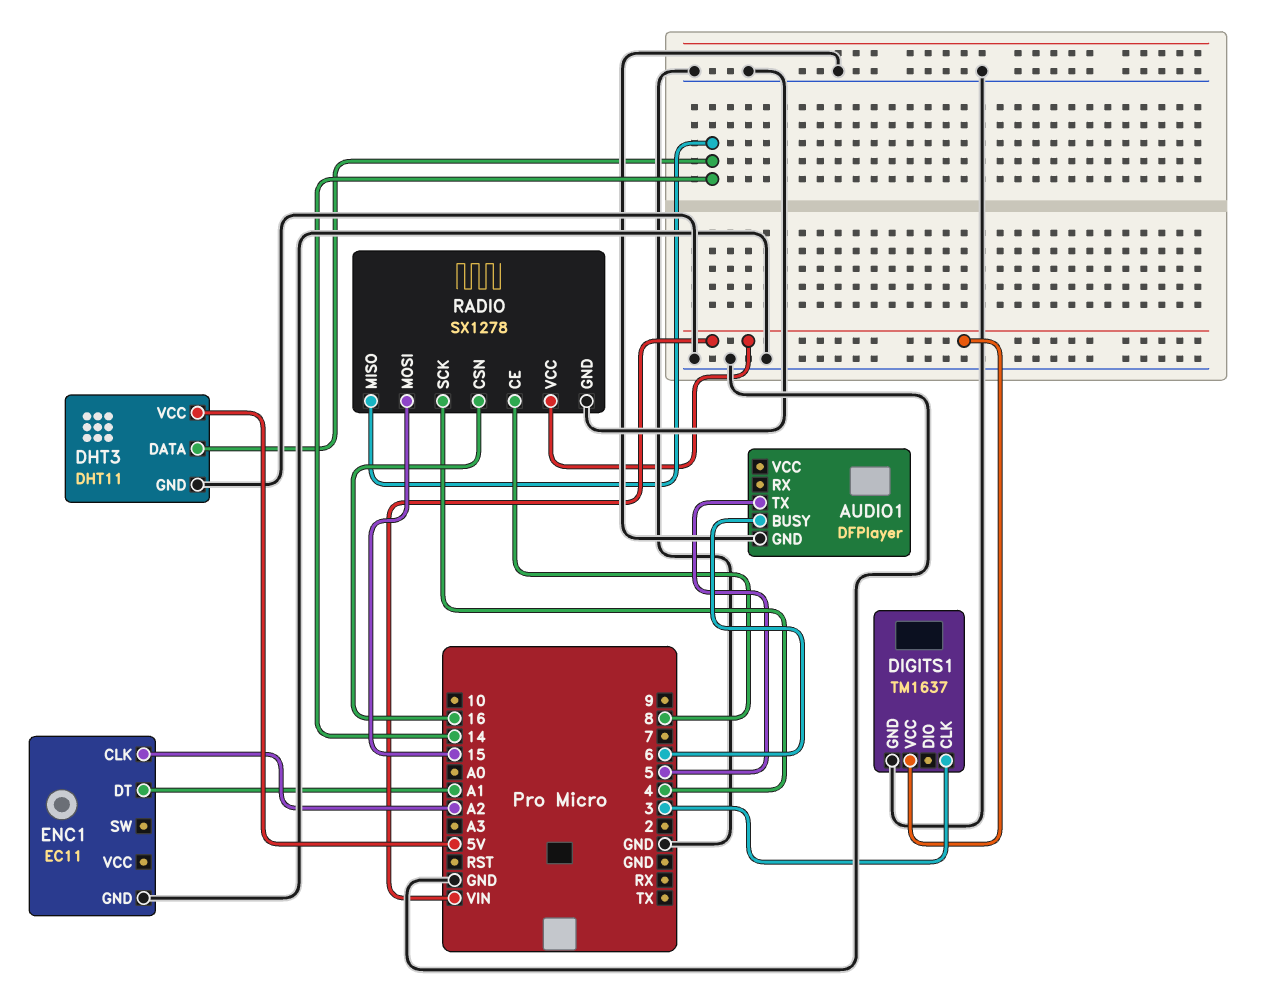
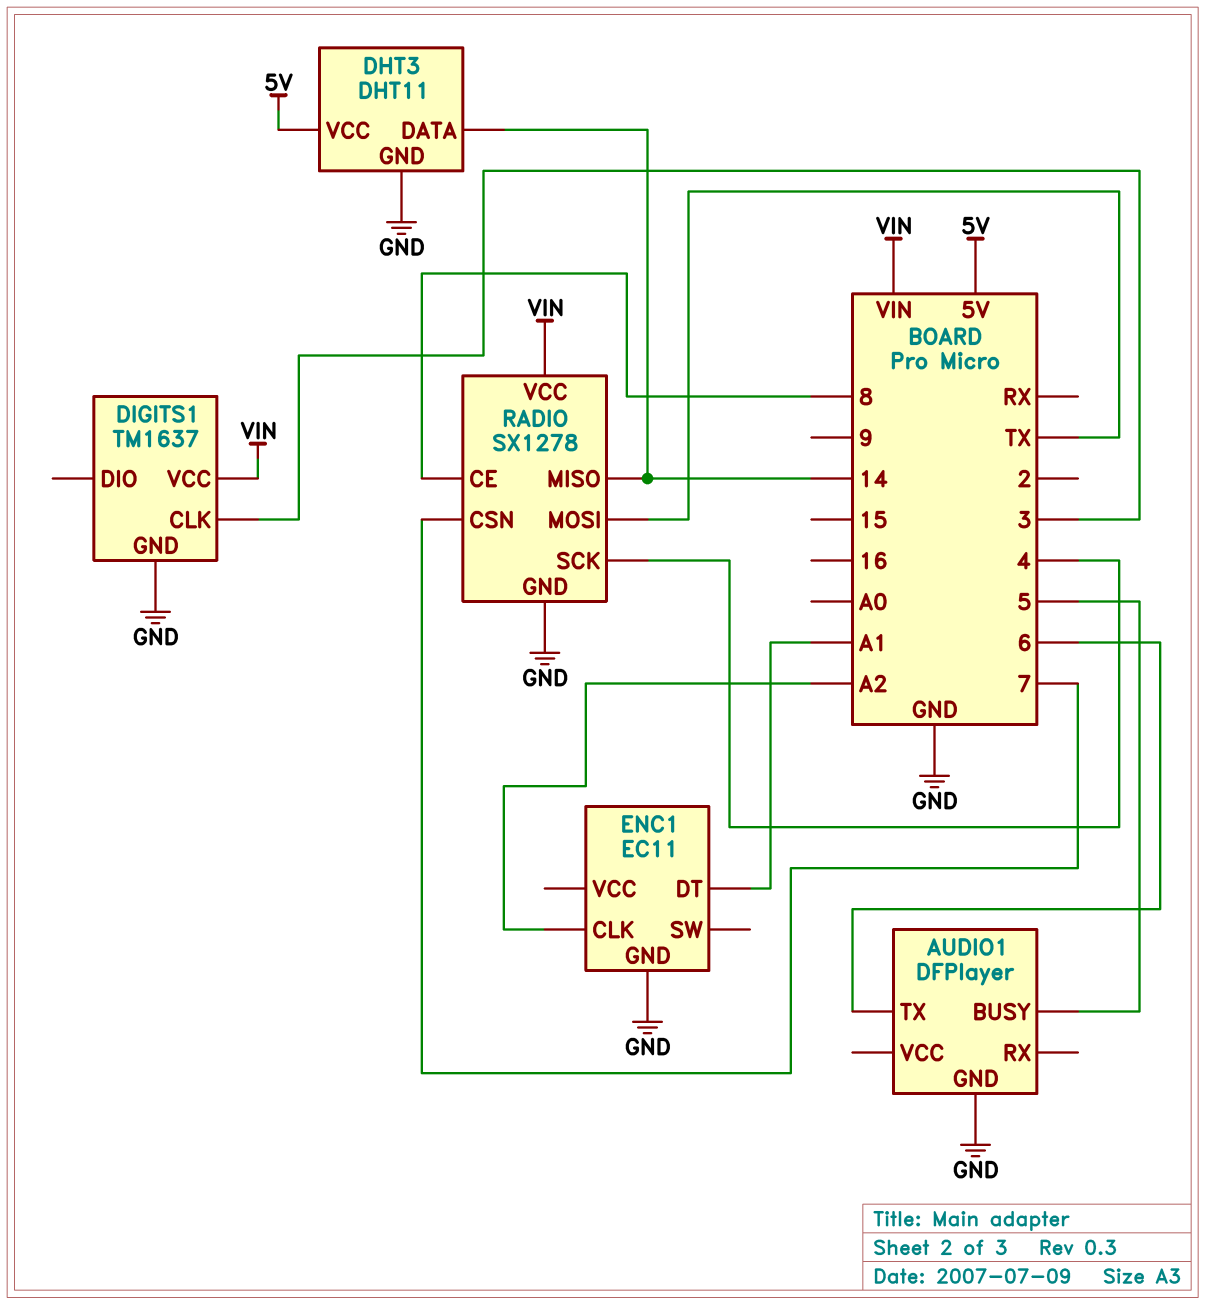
AUDIO1 pin BUSY: 6 -> 5
AUDIO1 pin TX: 5 -> 6
RADIO pin CSN: 16 -> 7
RADIO pin MOSI: 15 -> TX

